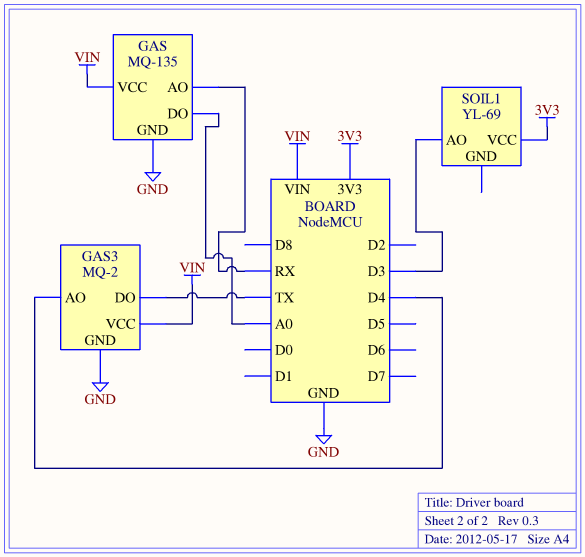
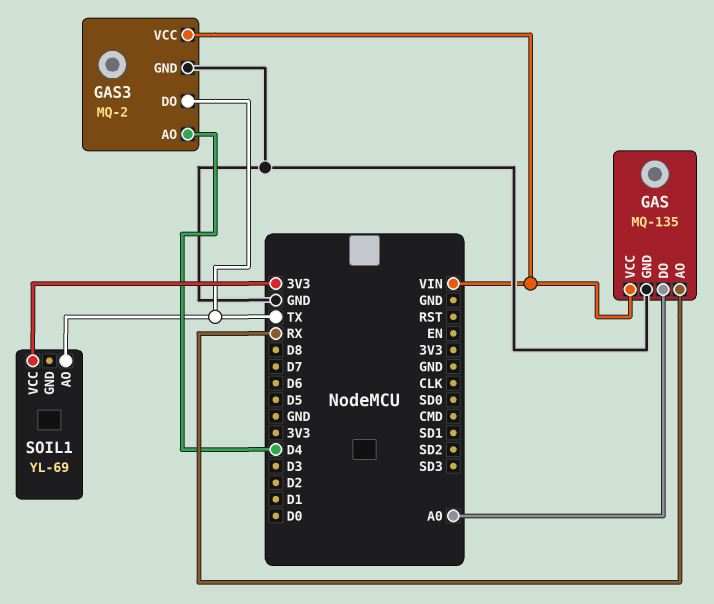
SOIL1 pin AO: D3 -> TX

